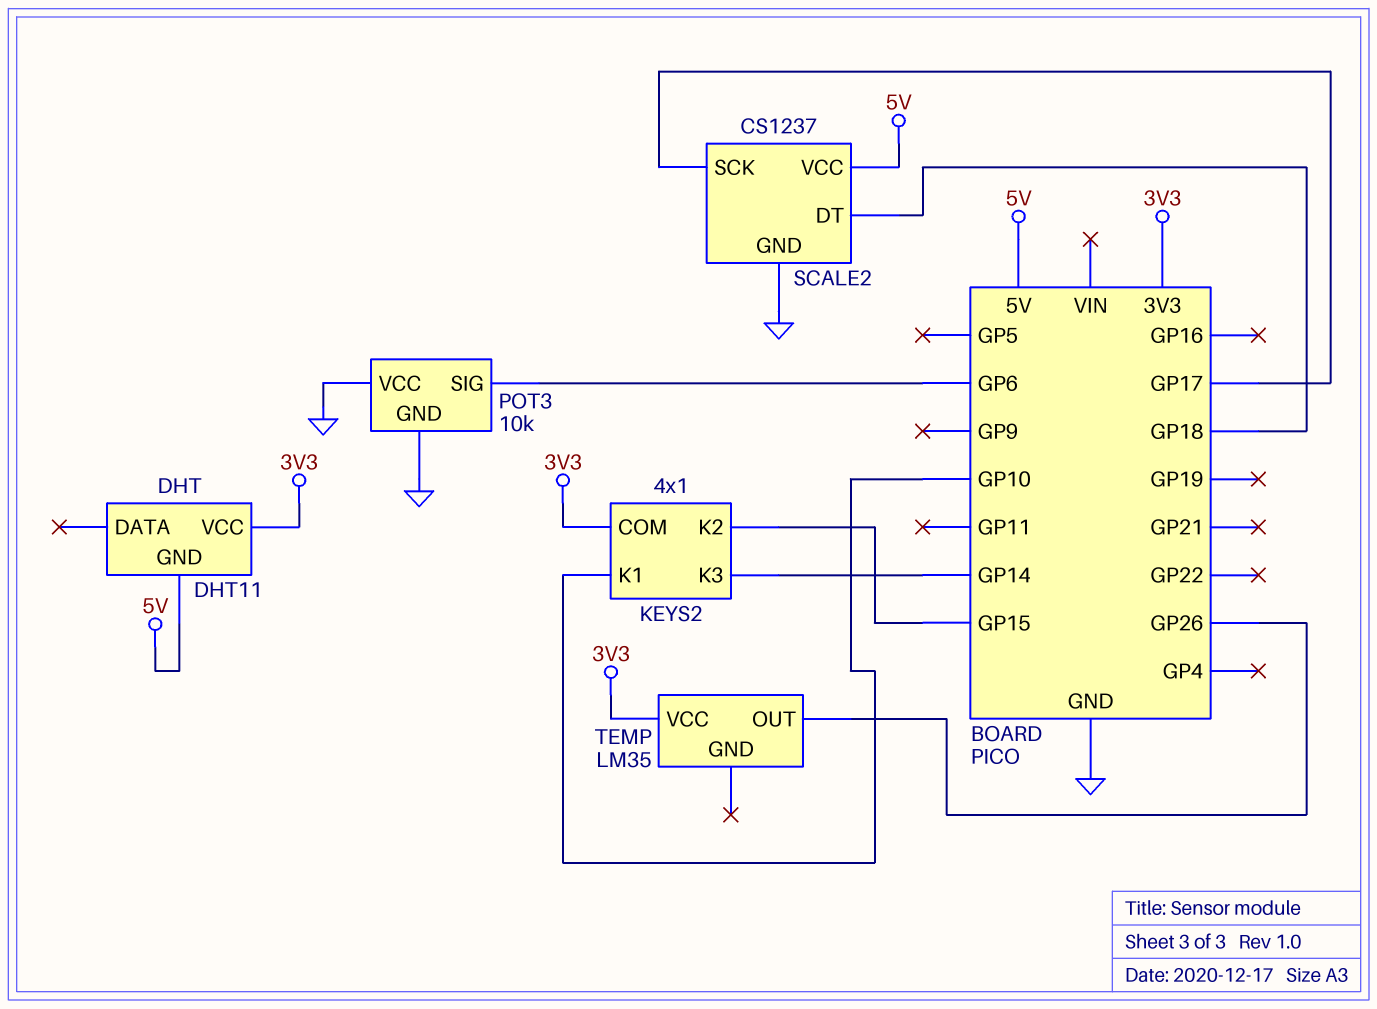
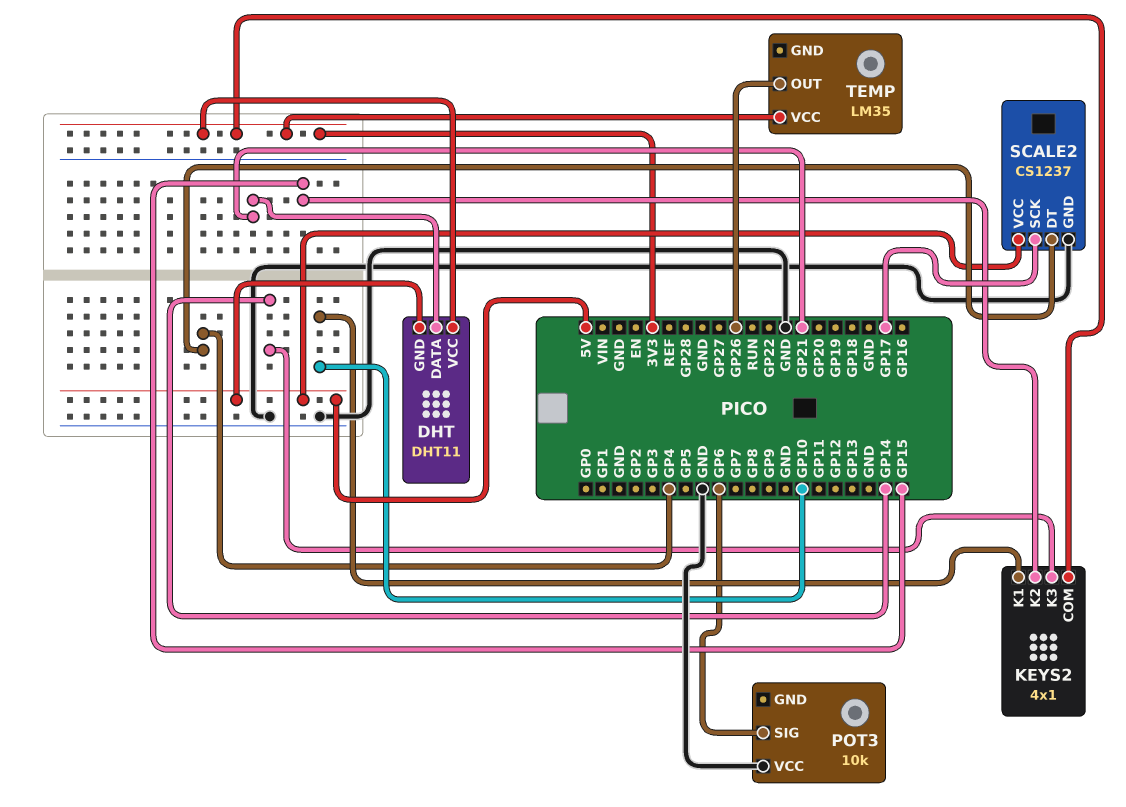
DHT pin DATA: none -> GP21
POT3 pin GND: GND -> none
SCALE2 pin DT: GP18 -> GP4

